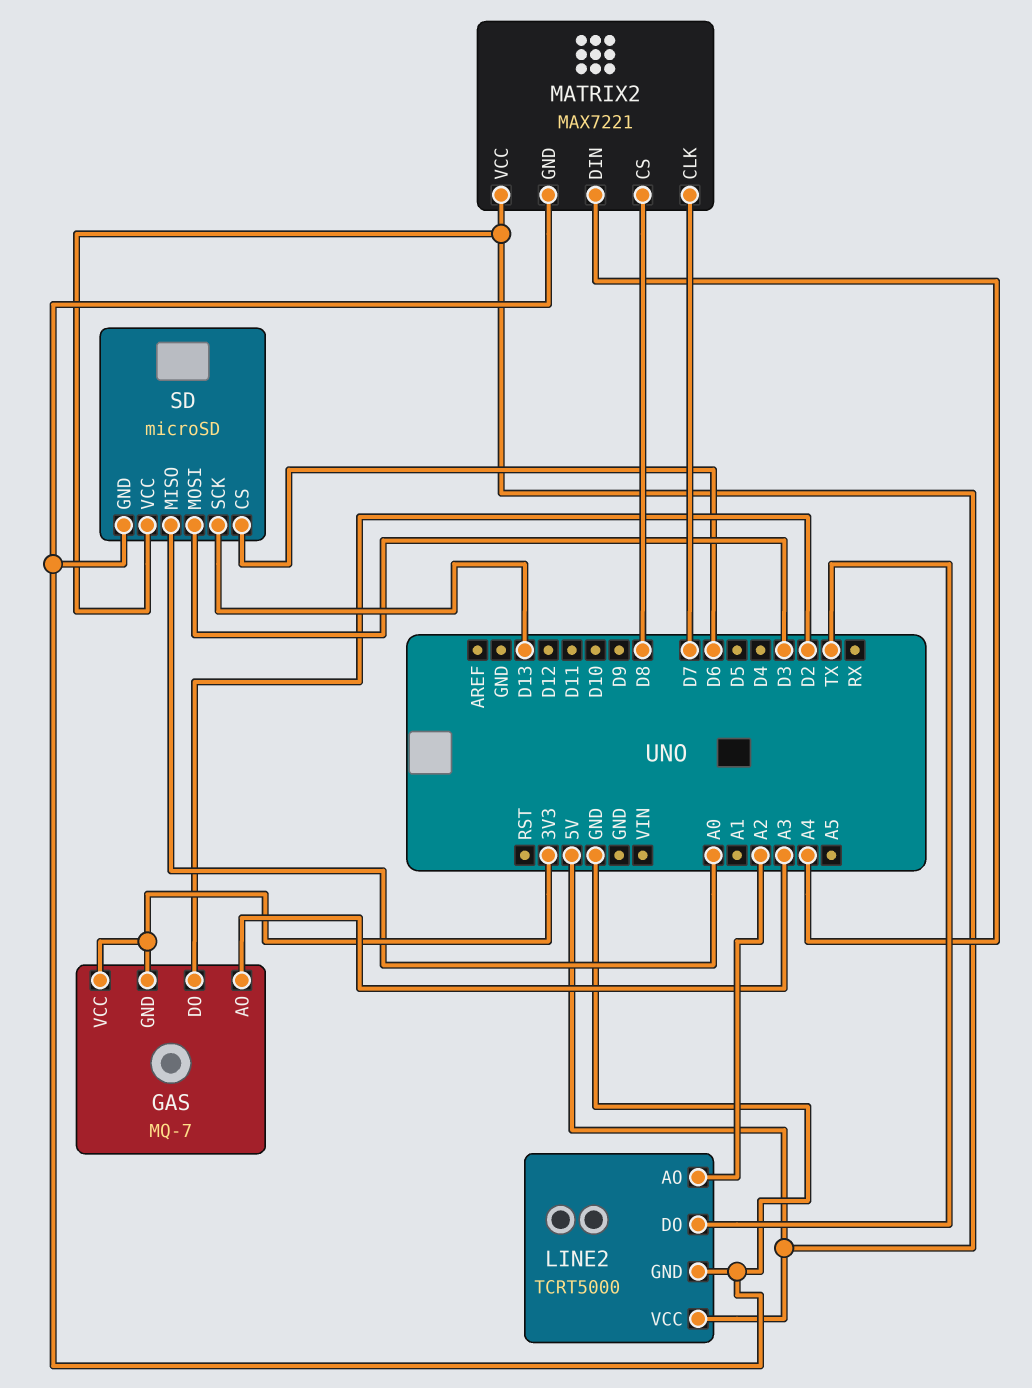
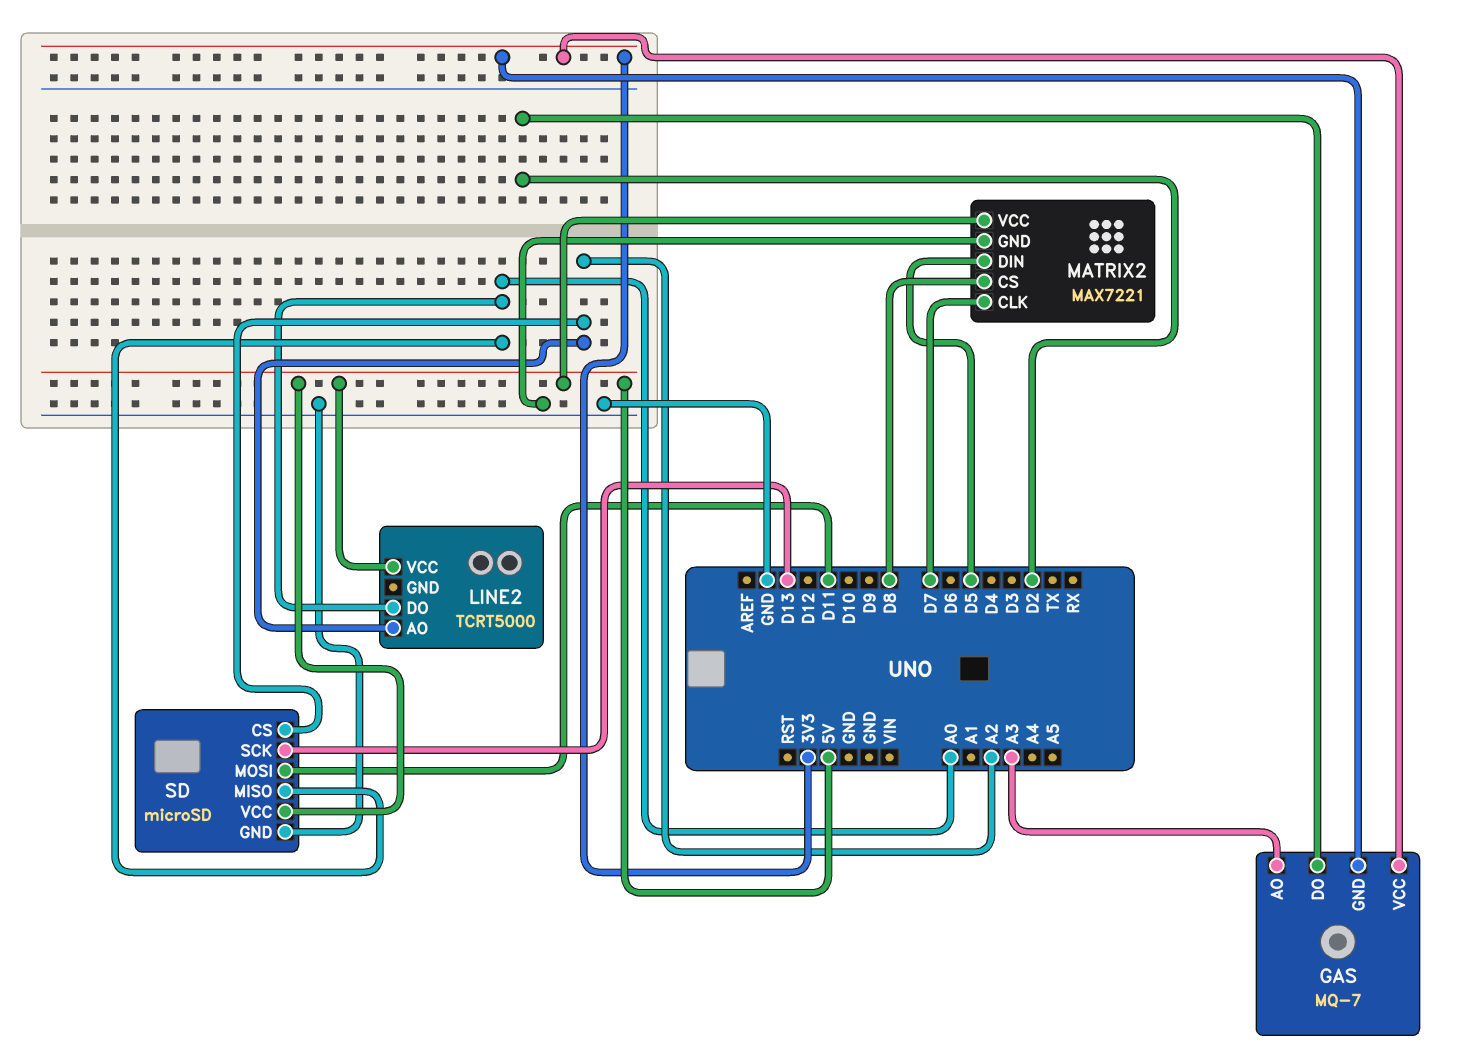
LINE2 pin DO: TX -> A0
LINE2 pin GND: GND -> none
MATRIX2 pin DIN: A4 -> D5
SD pin CS: D6 -> A2
SD pin MOSI: D3 -> D11

